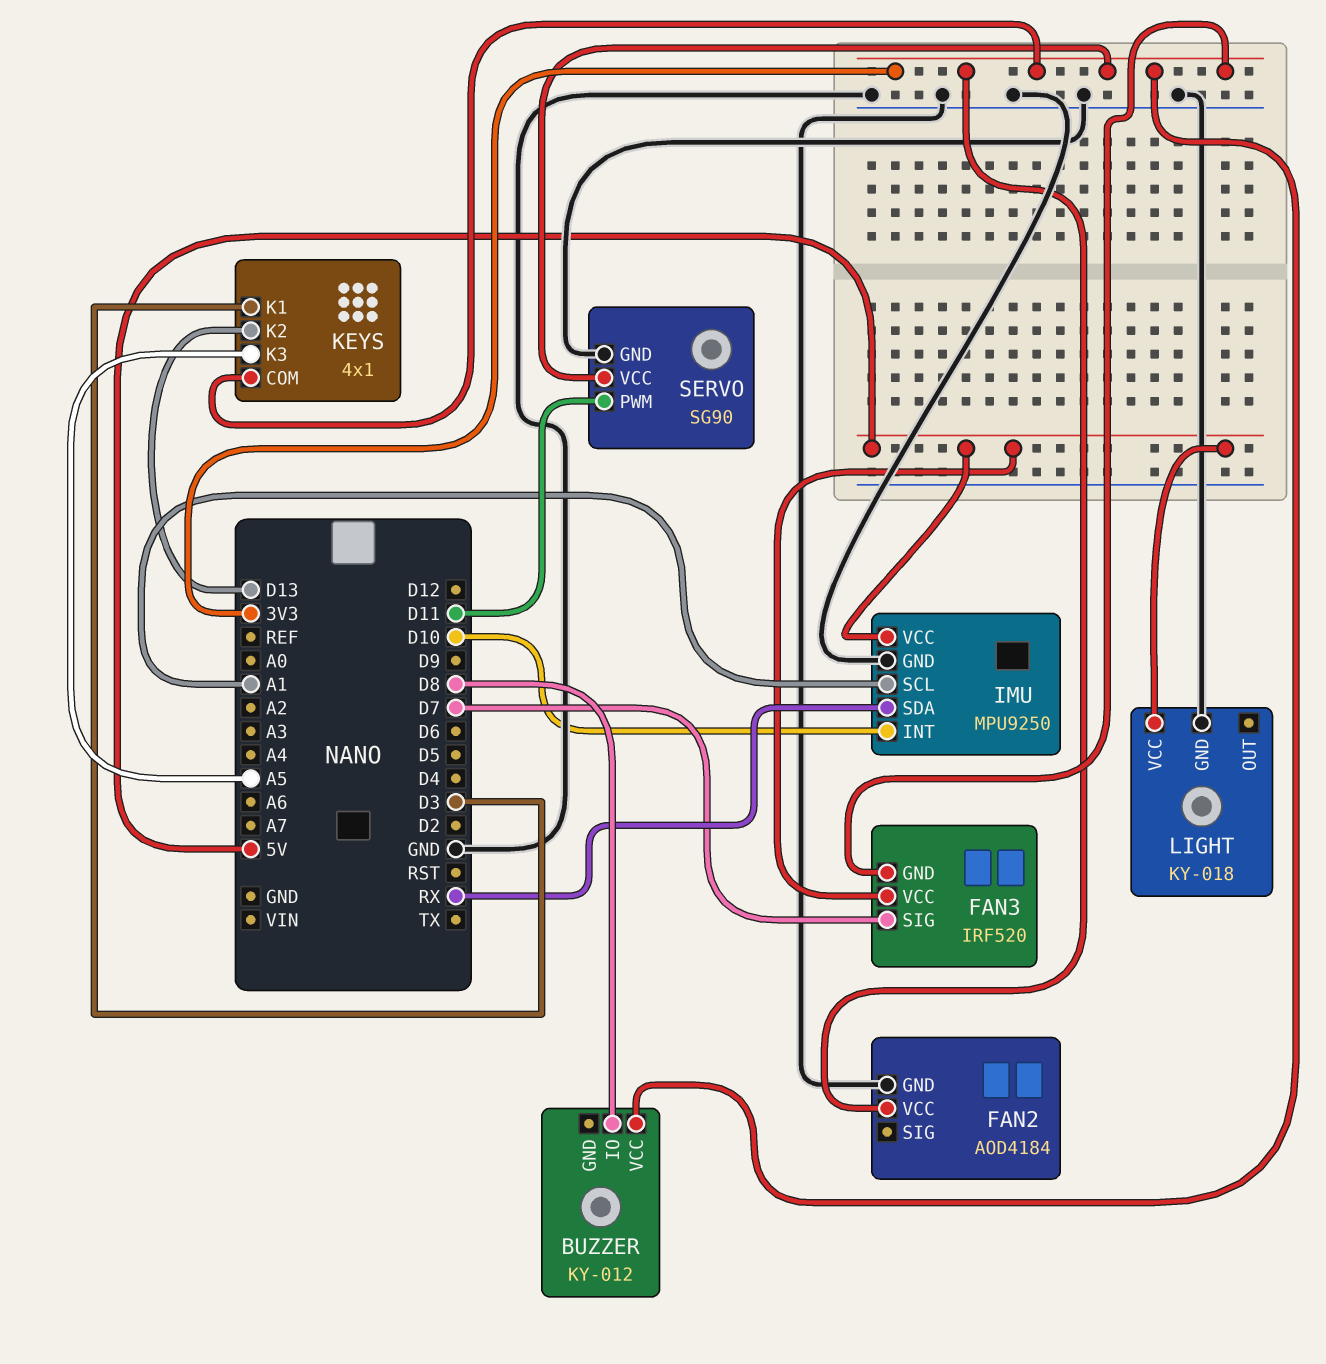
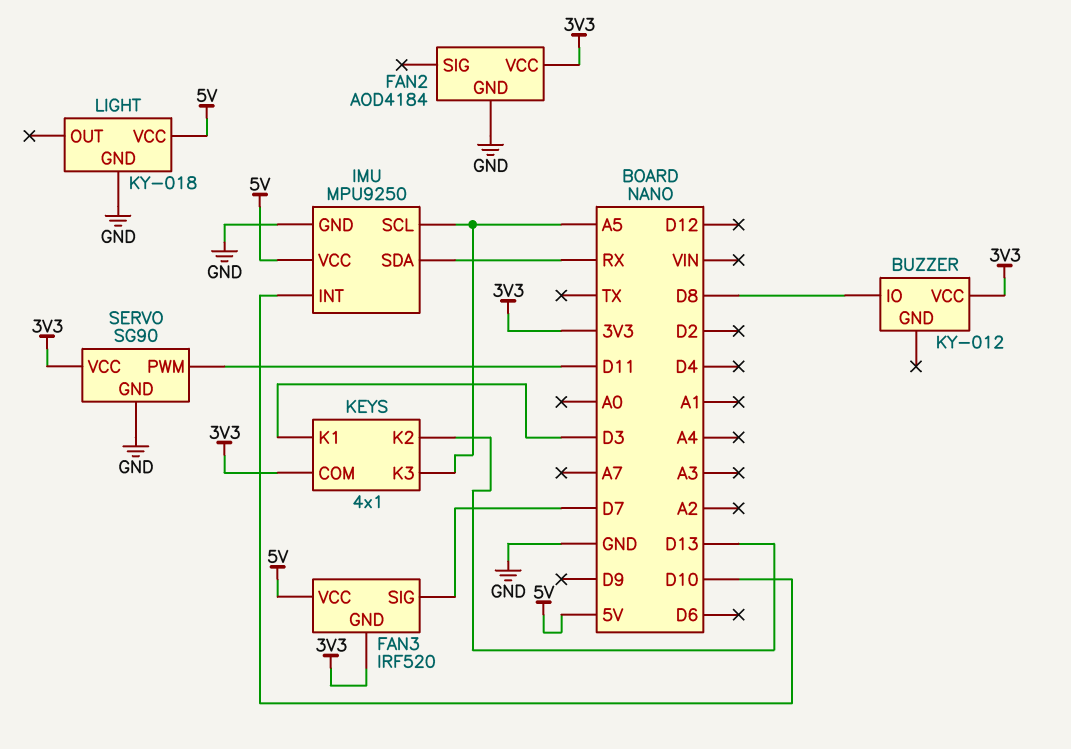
IMU pin SCL: A1 -> A5

